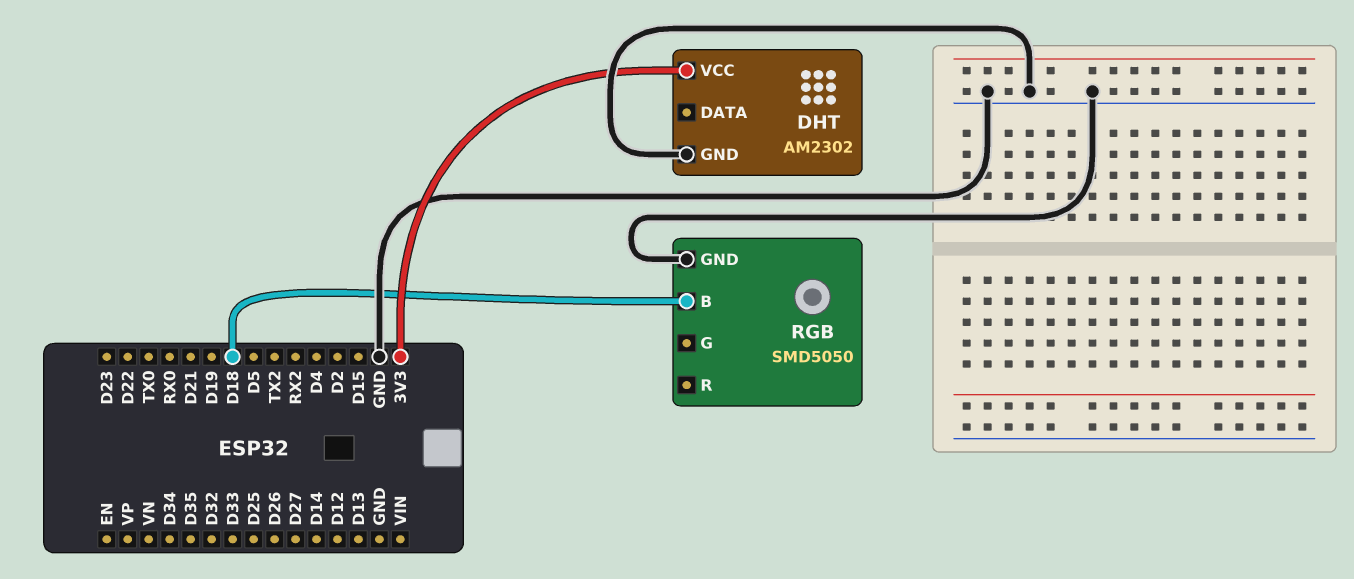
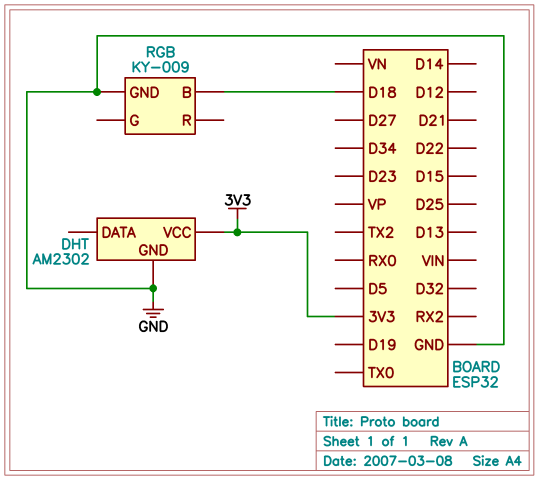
RGB: SMD5050 -> KY-009

